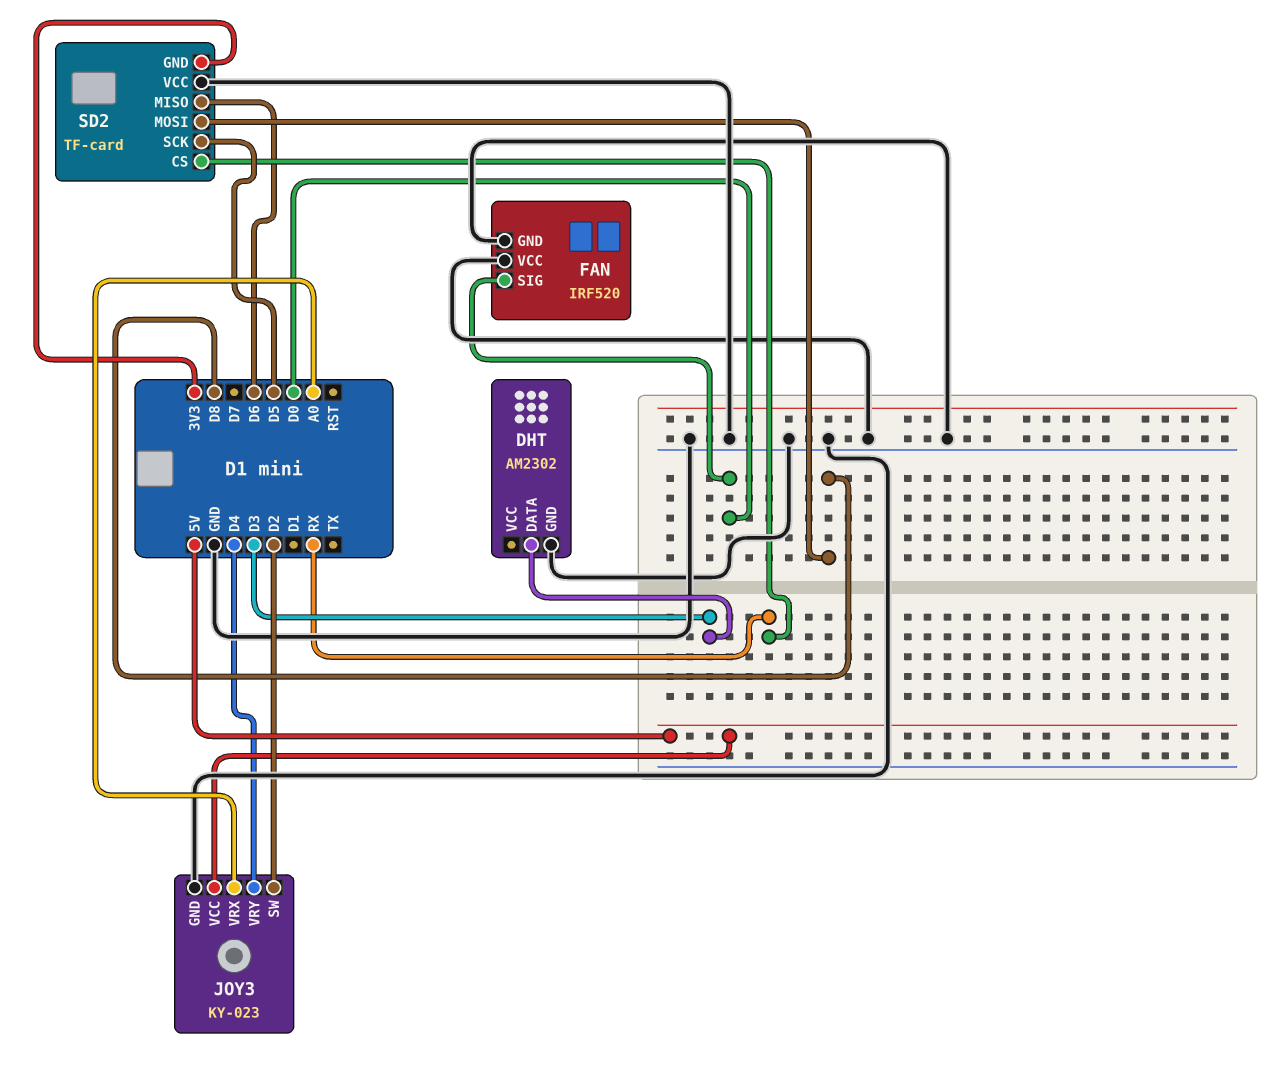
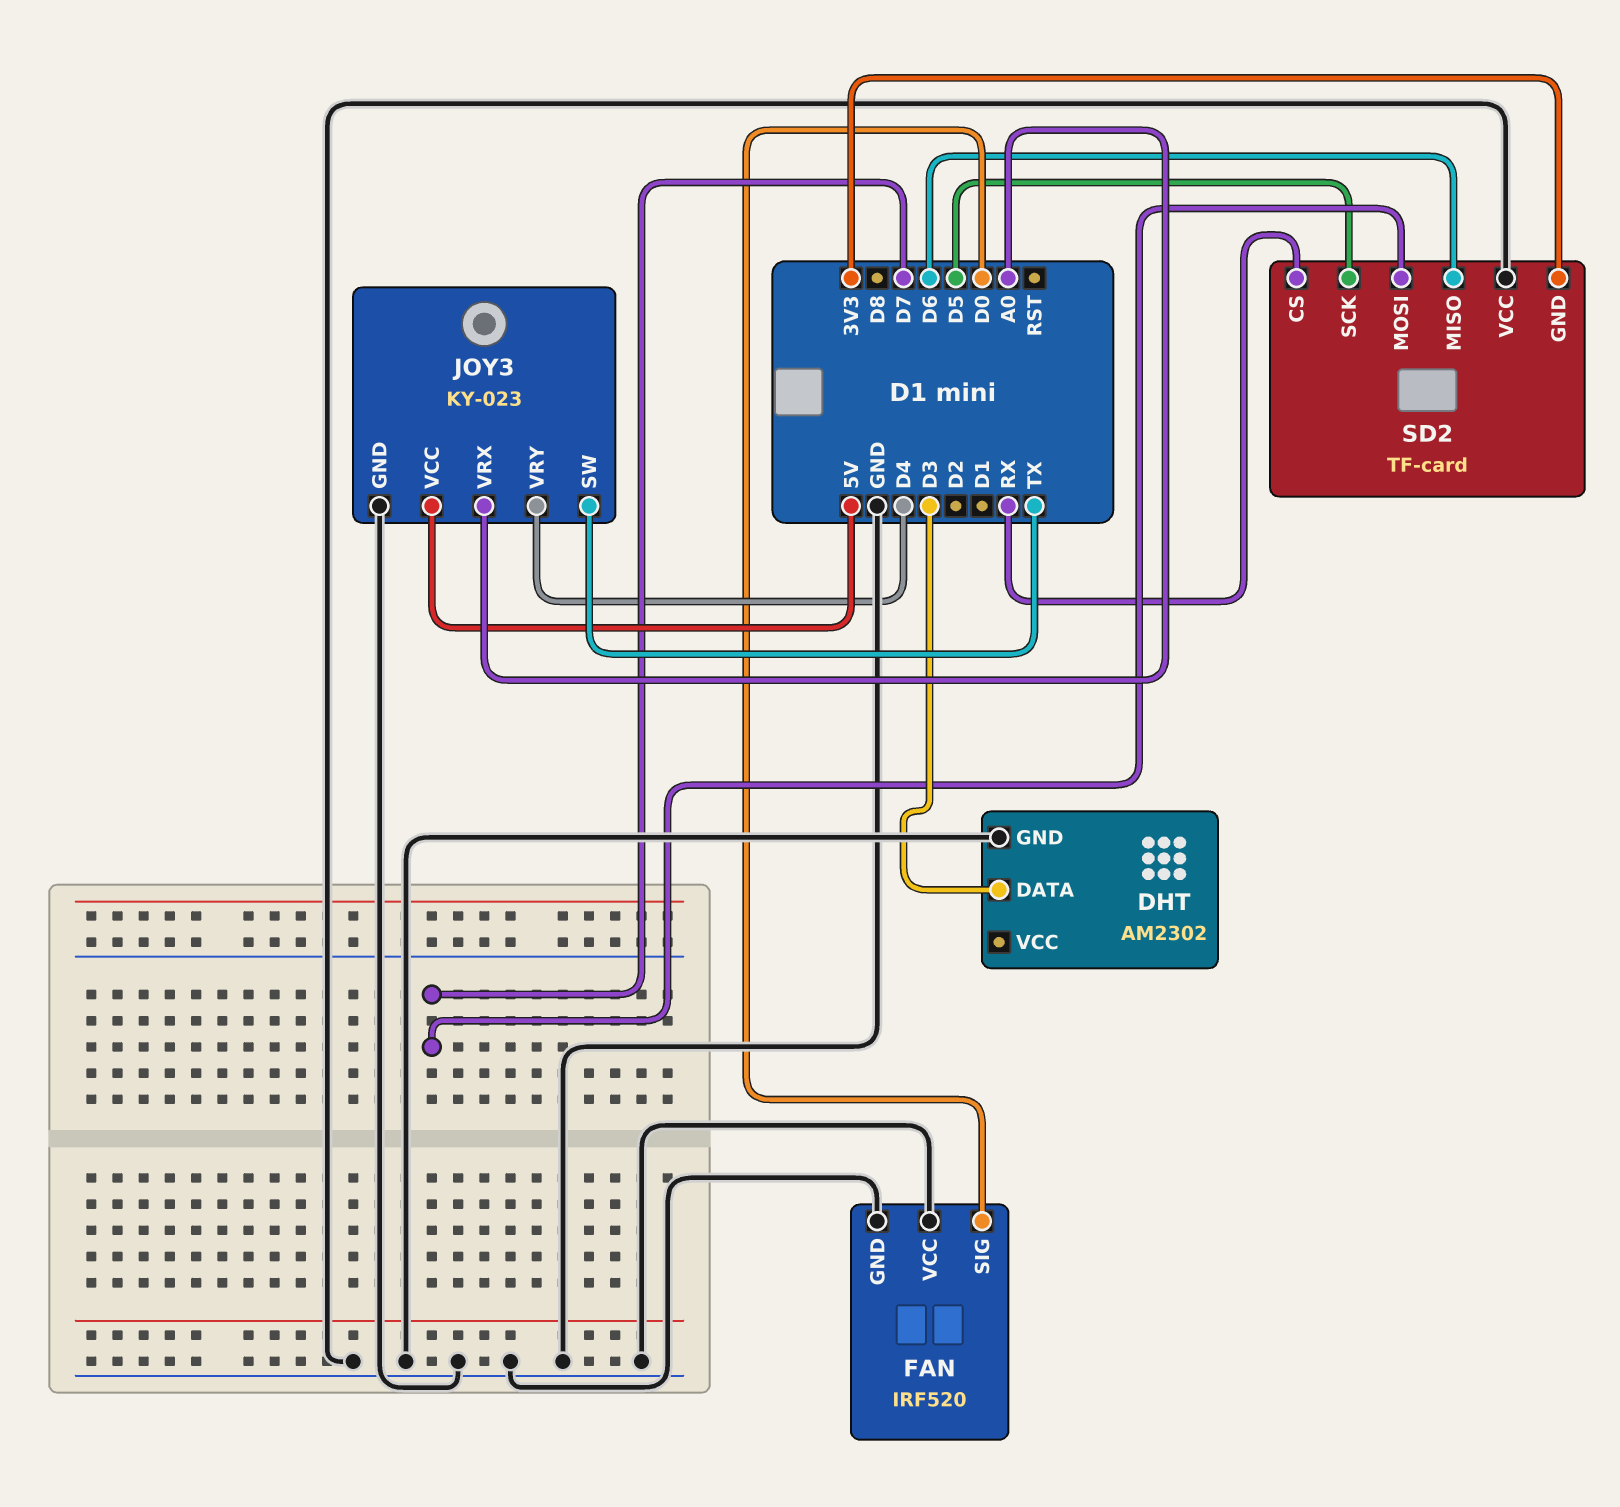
JOY3 pin SW: D2 -> TX
SD2 pin MOSI: D8 -> D7

